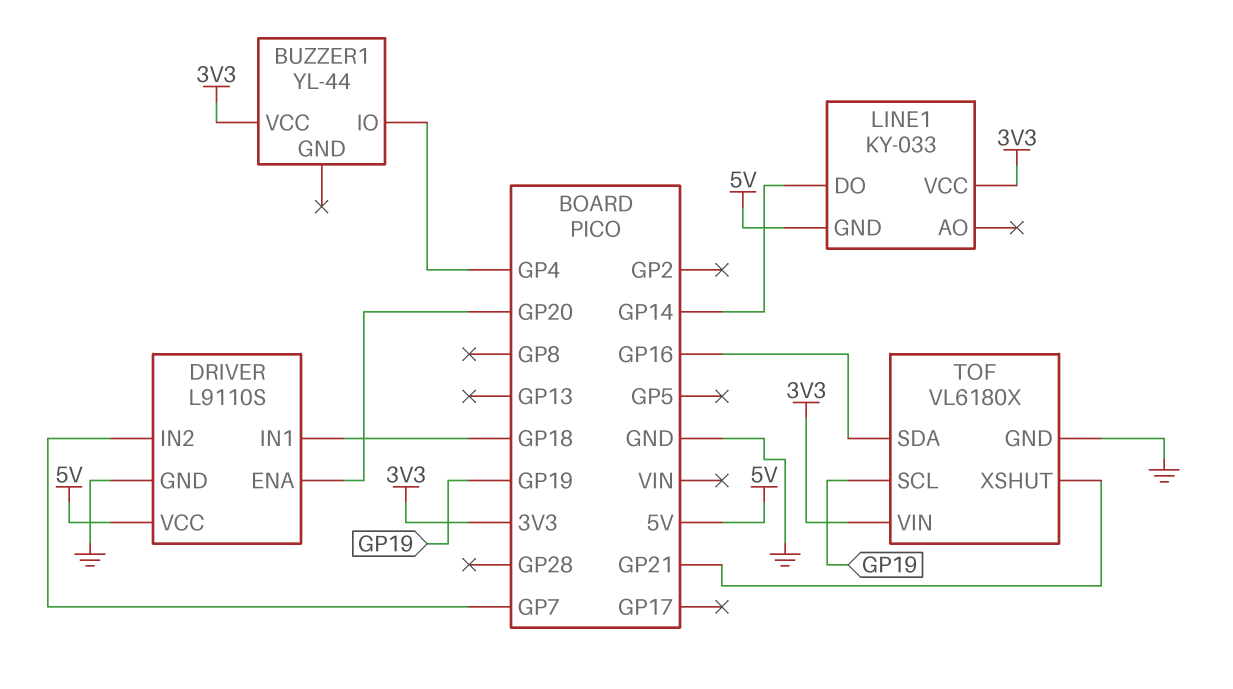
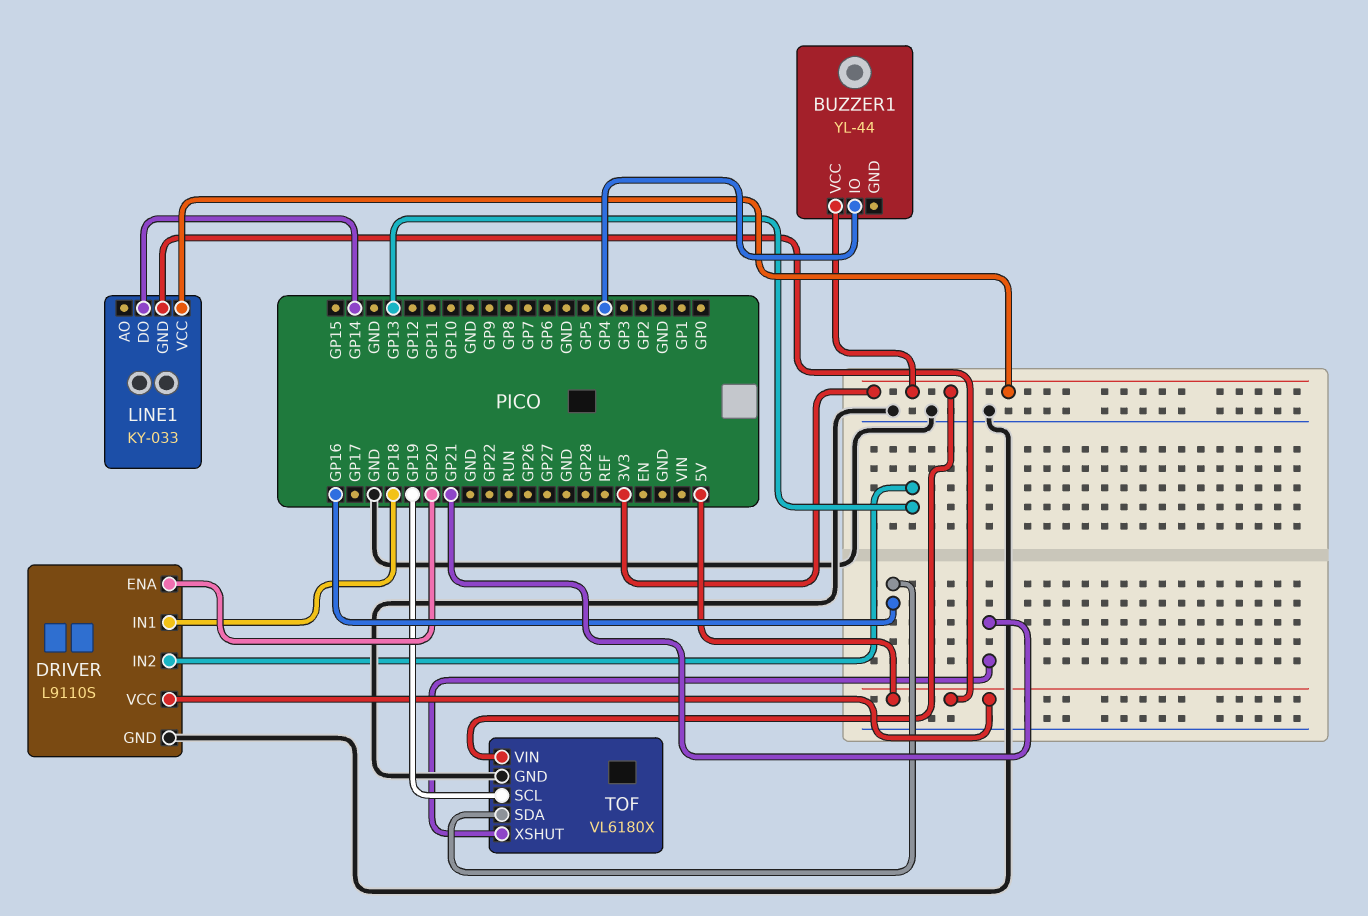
DRIVER pin IN2: GP7 -> GP13

